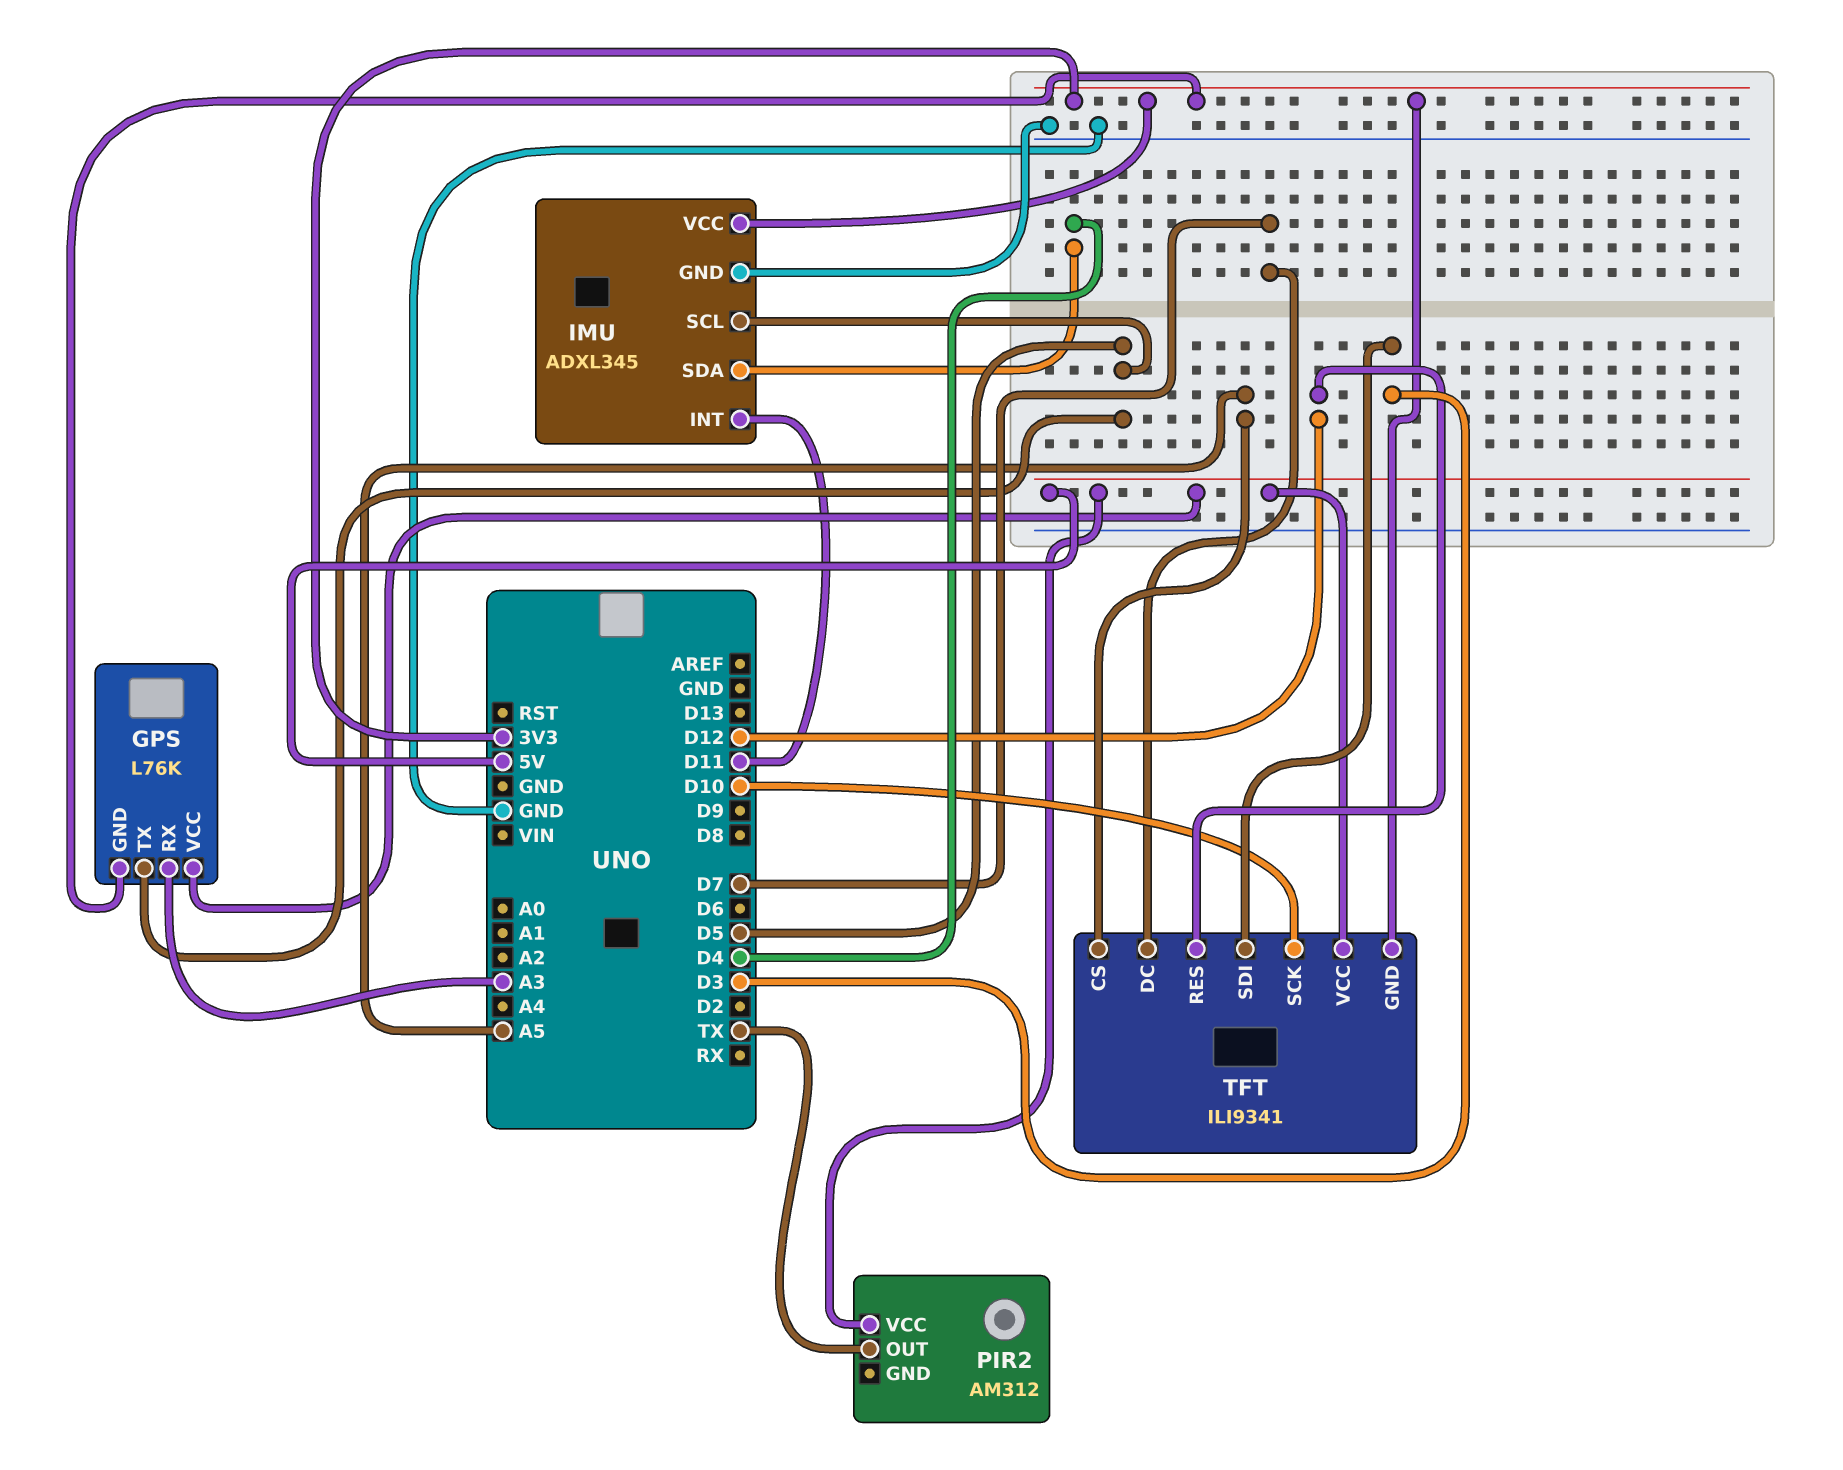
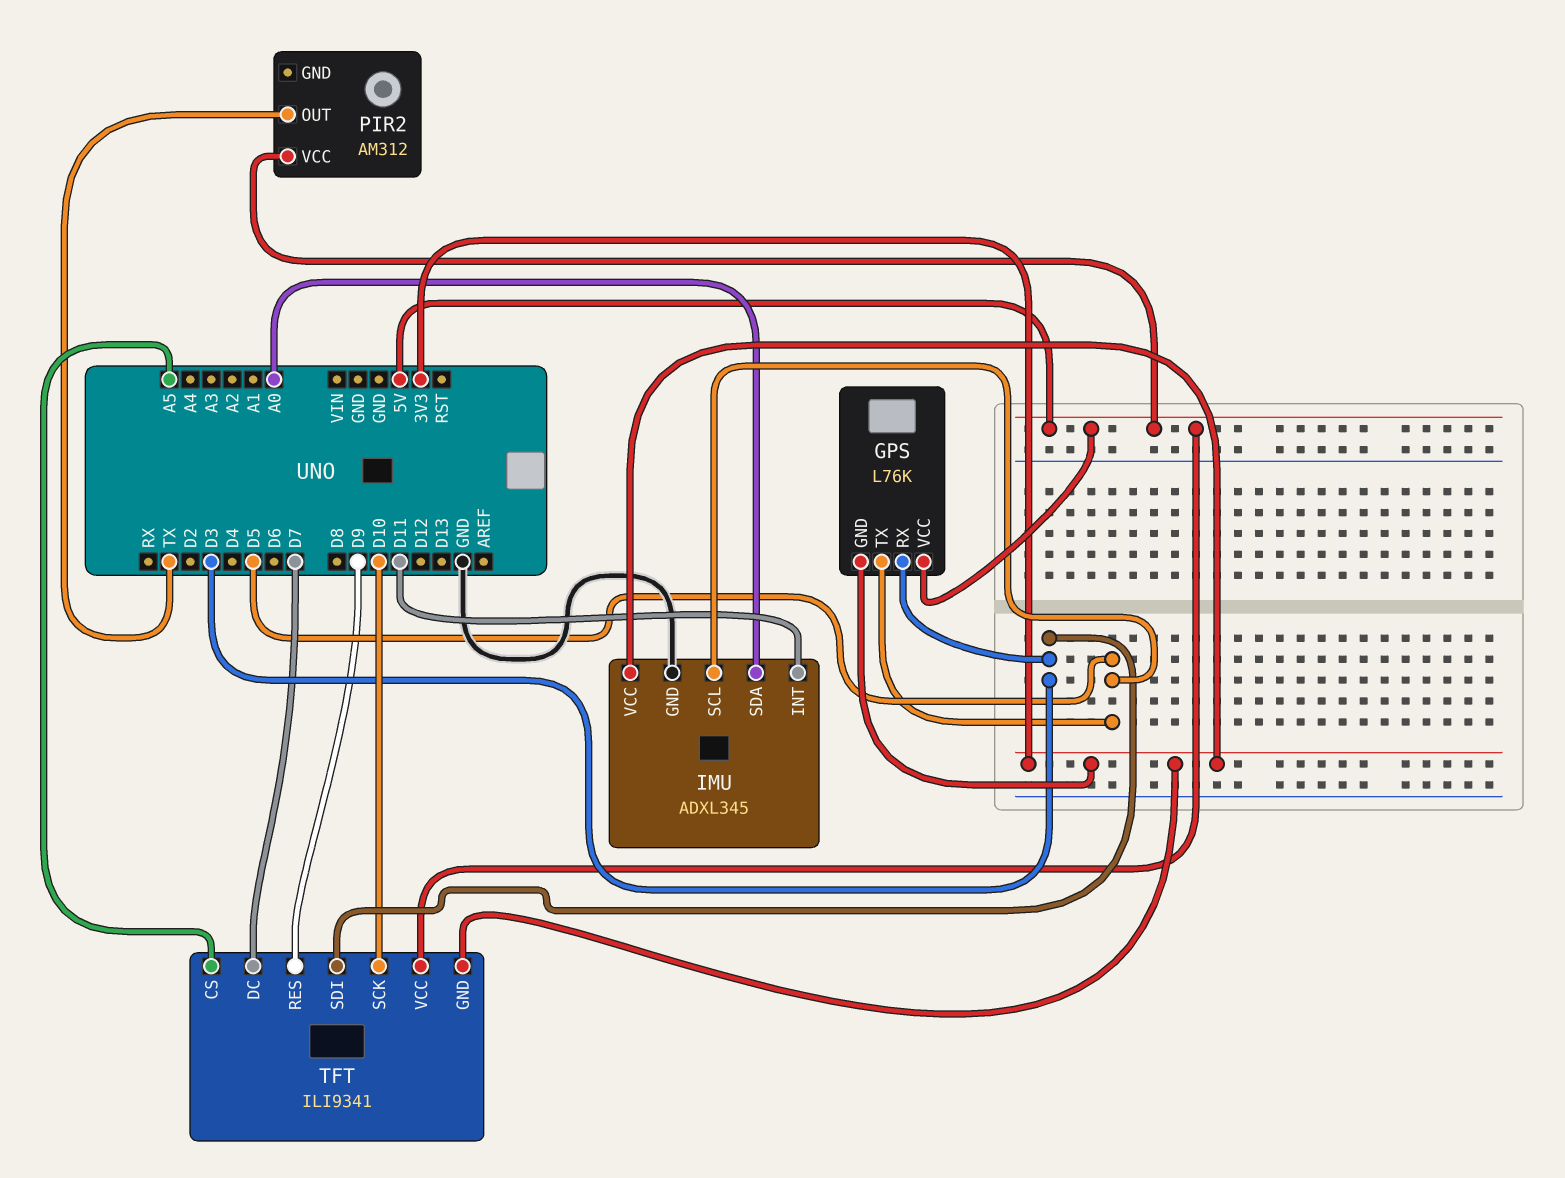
GPS pin RX: A3 -> D3
IMU pin SDA: D4 -> A0
TFT pin RES: D12 -> D9

